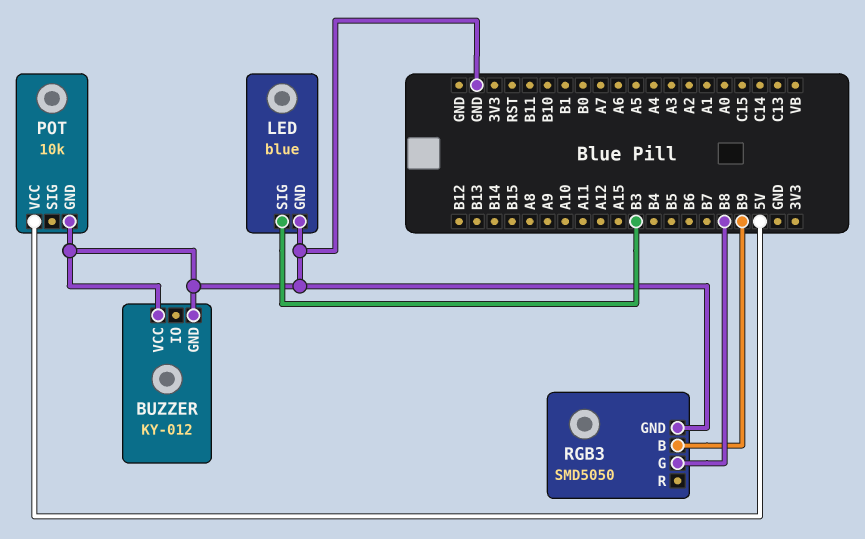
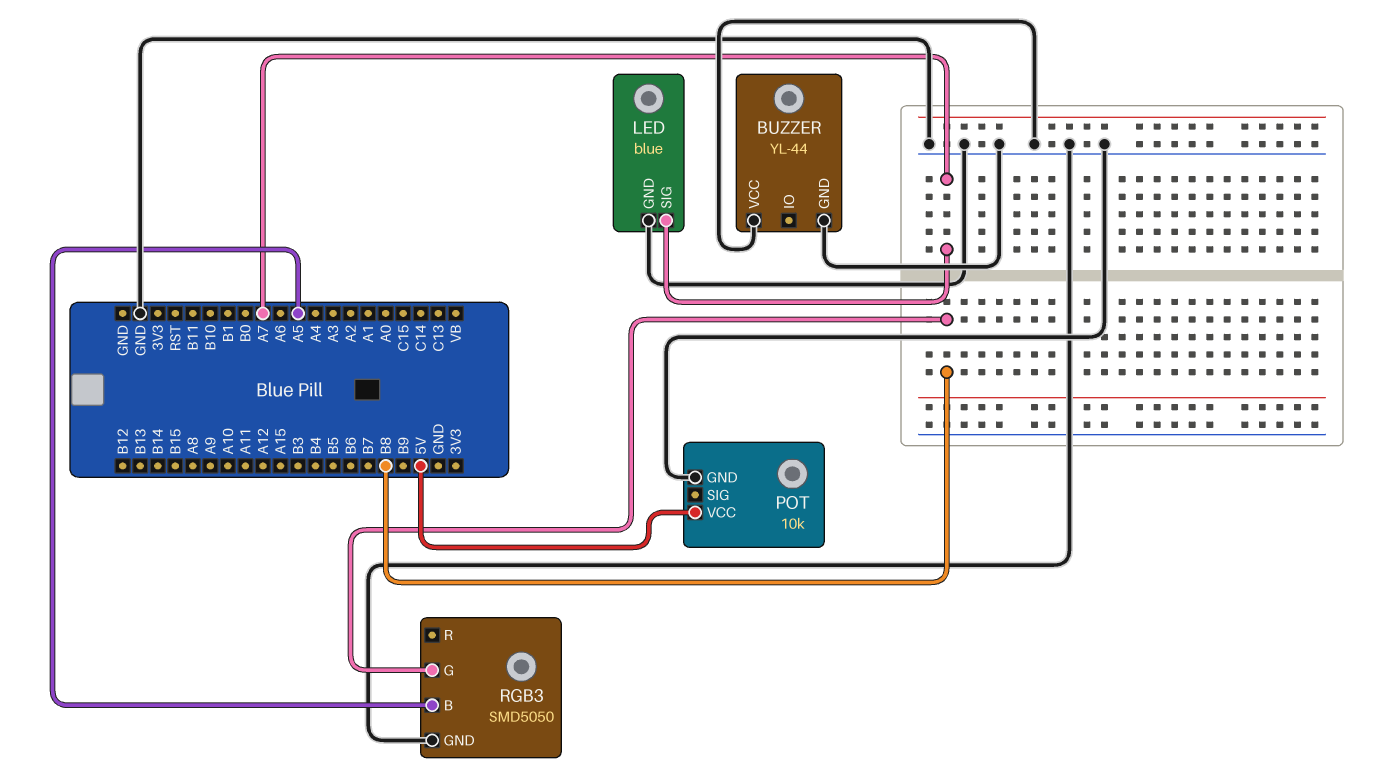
BUZZER: KY-012 -> YL-44
LED pin SIG: B3 -> A7
RGB3 pin B: B9 -> A5

